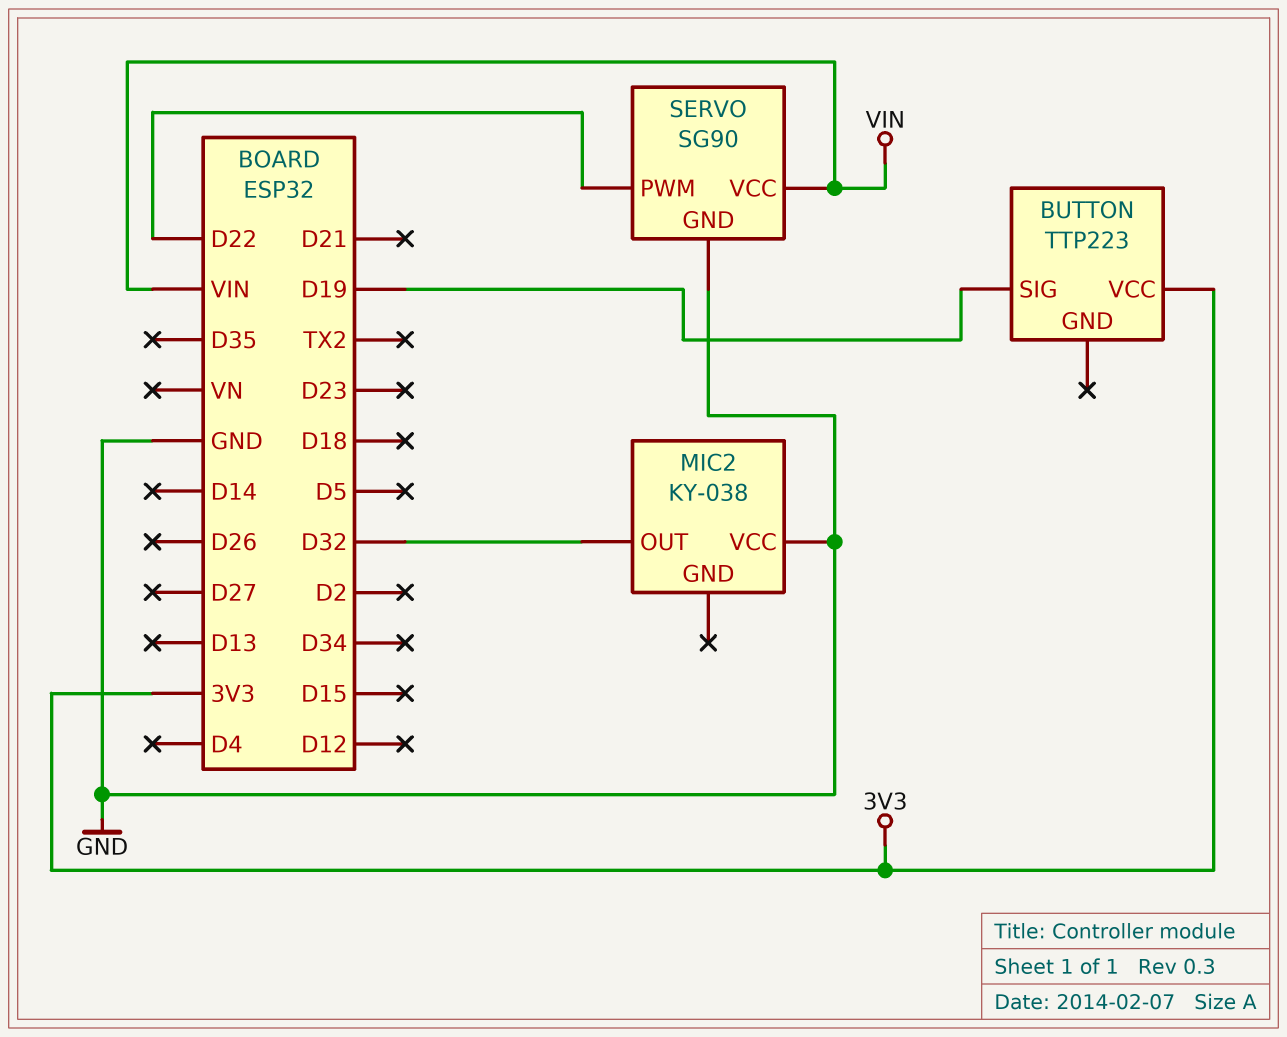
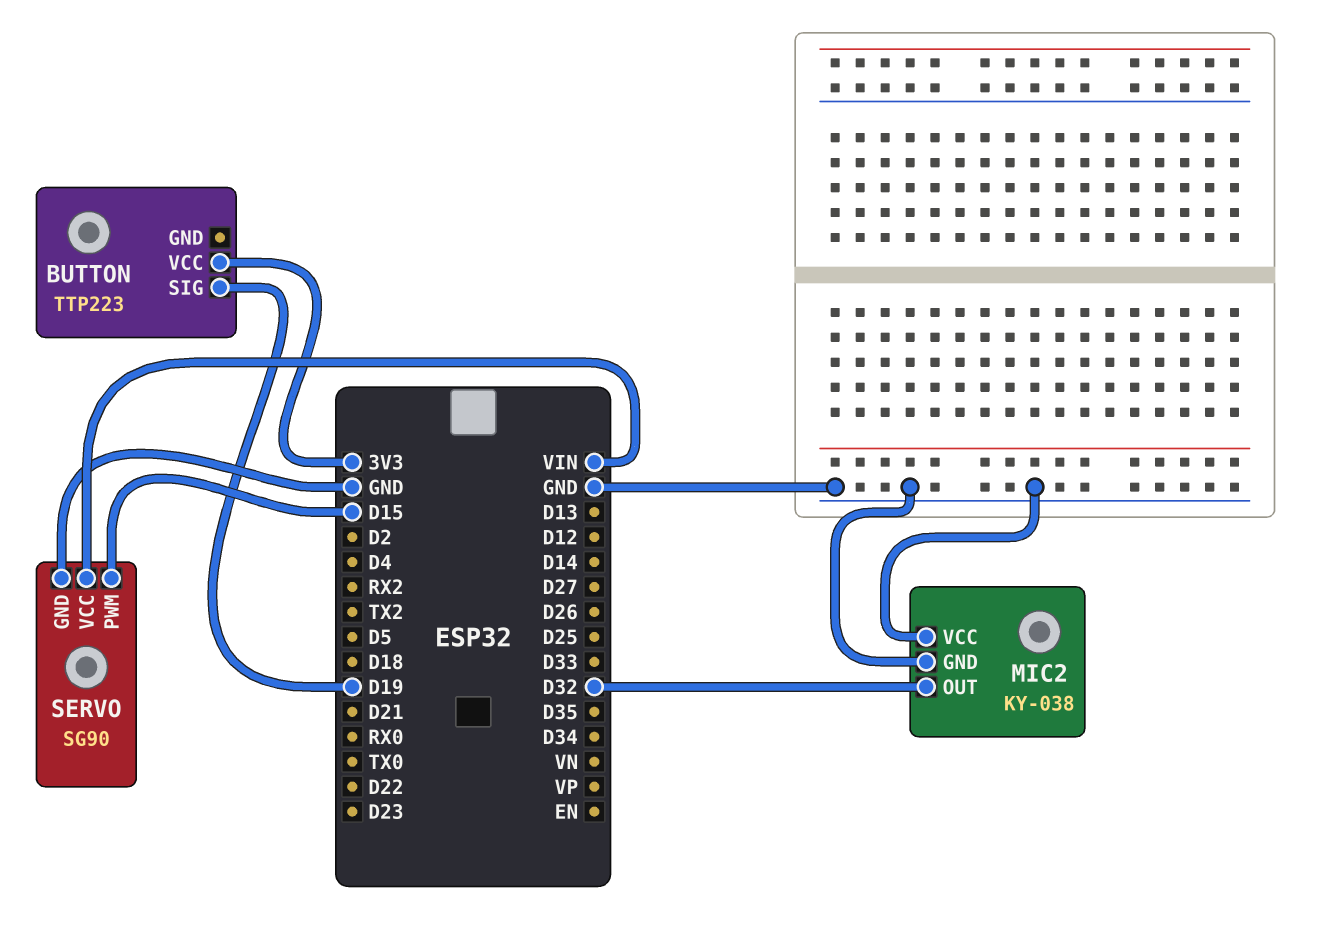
MIC2 pin GND: none -> GND
SERVO pin PWM: D22 -> D15

